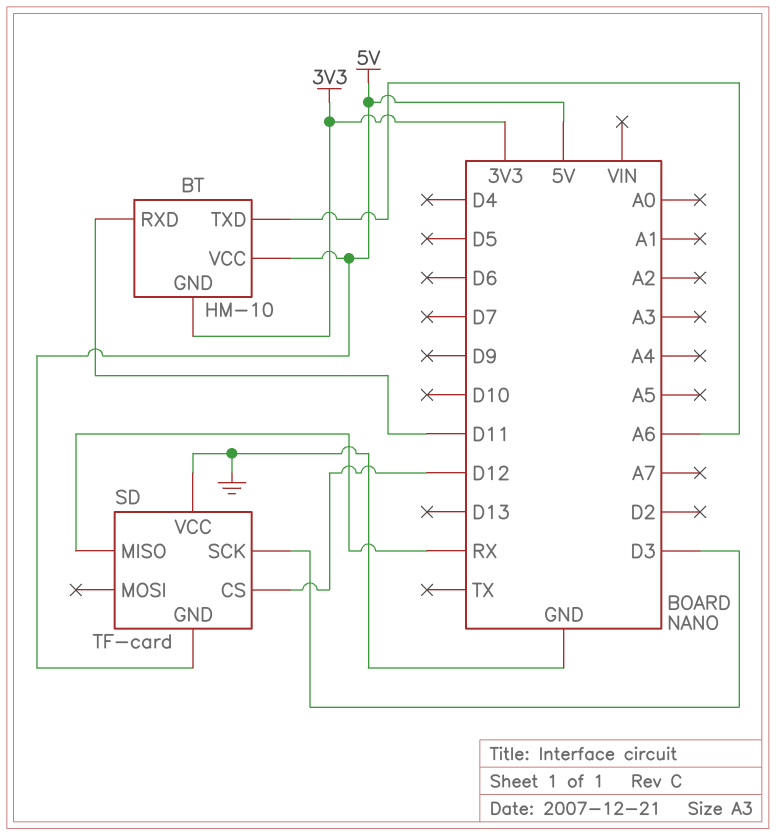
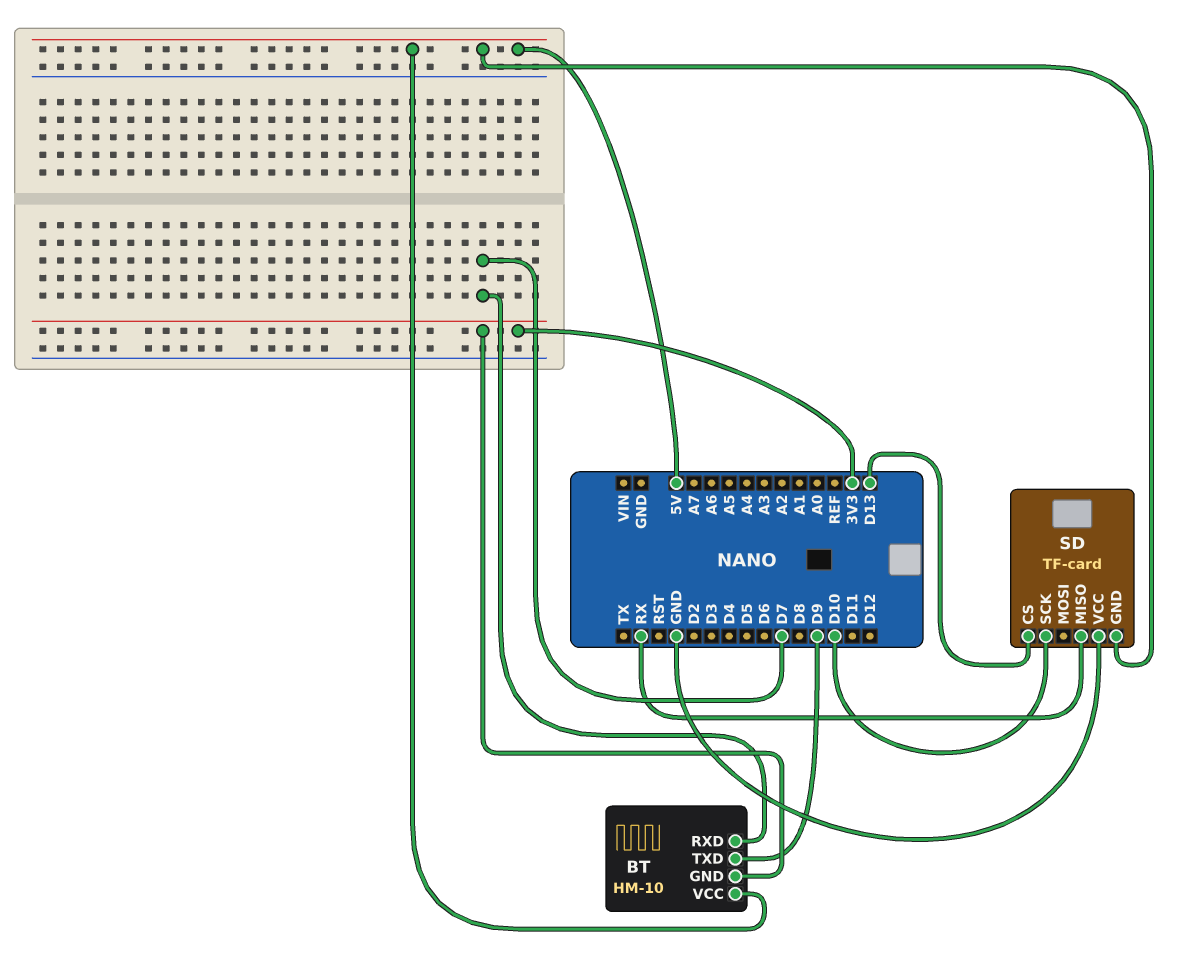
BT pin RXD: D11 -> D7
BT pin TXD: A6 -> D9
SD pin CS: D12 -> D13
SD pin SCK: D3 -> D10

